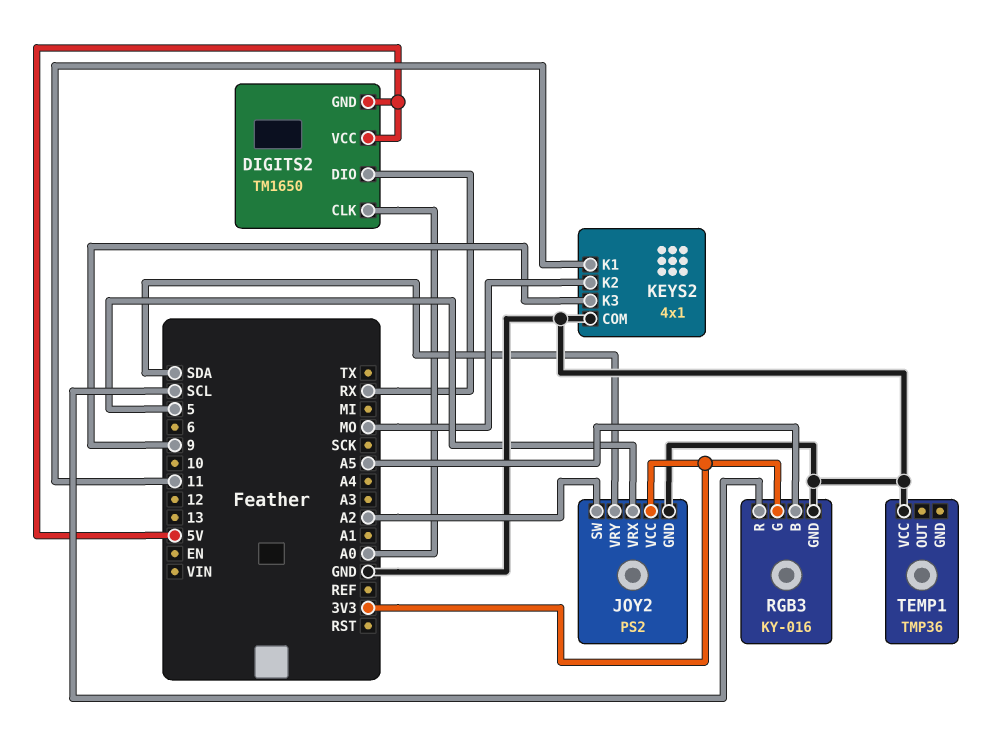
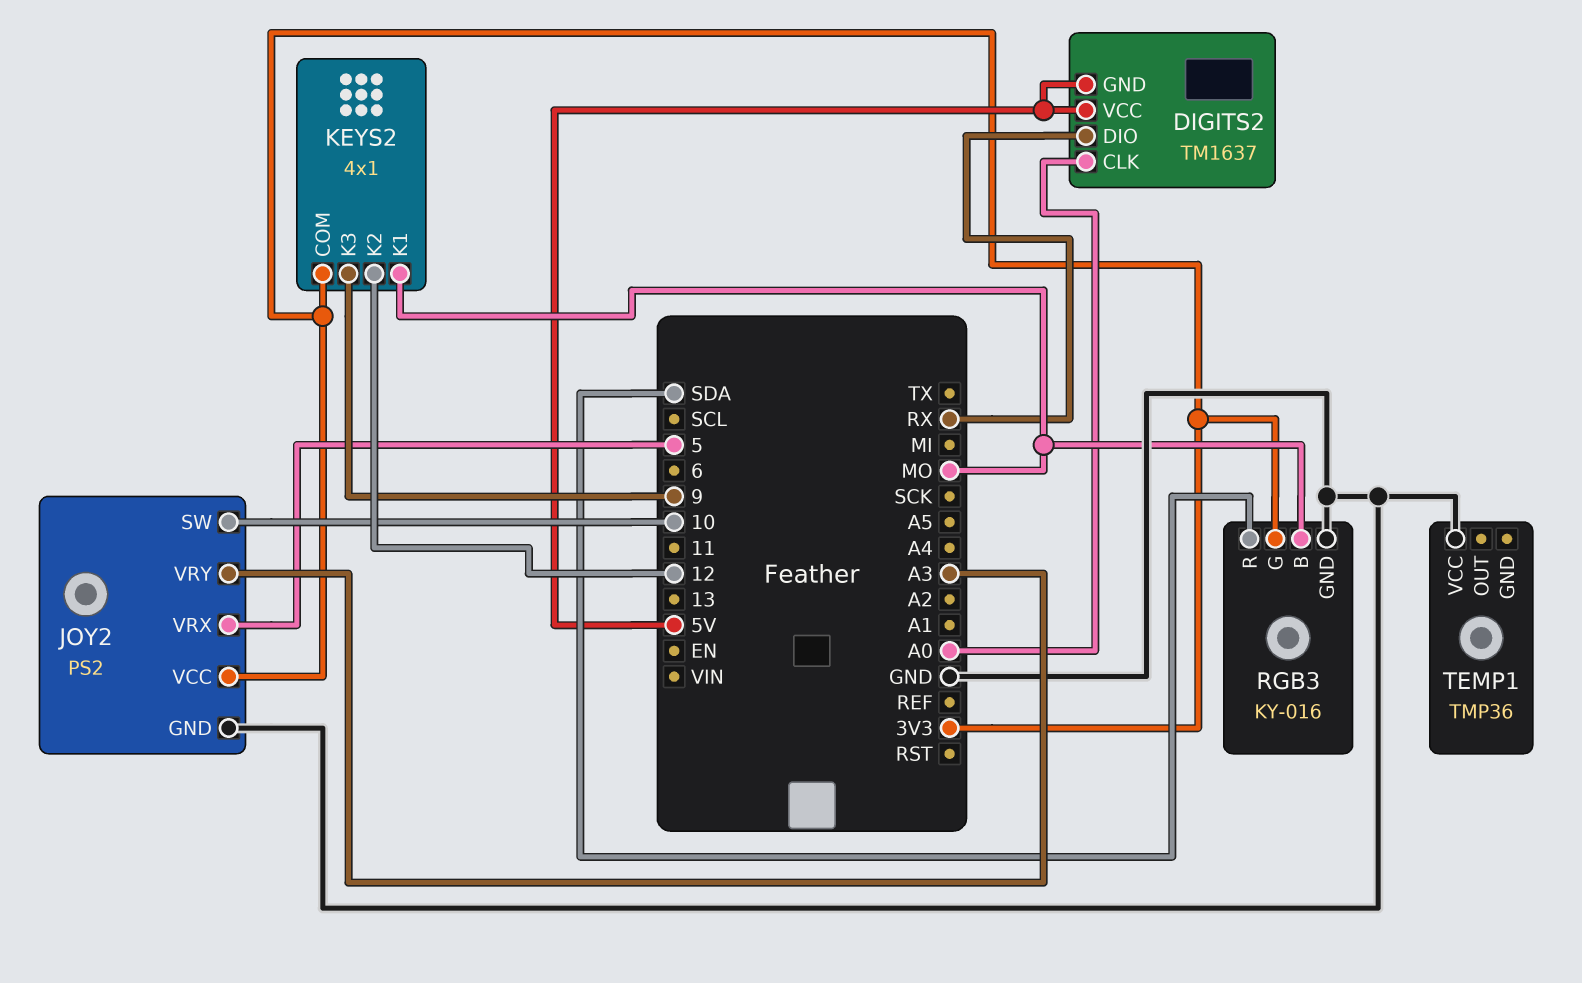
DIGITS2: TM1650 -> TM1637
JOY2 pin SW: A2 -> 10
JOY2 pin VRY: SDA -> A3
KEYS2 pin COM: GND -> 3V3
KEYS2 pin K1: 11 -> MO
KEYS2 pin K2: MO -> 12
RGB3 pin B: A5 -> MO
RGB3 pin R: SCL -> SDA

